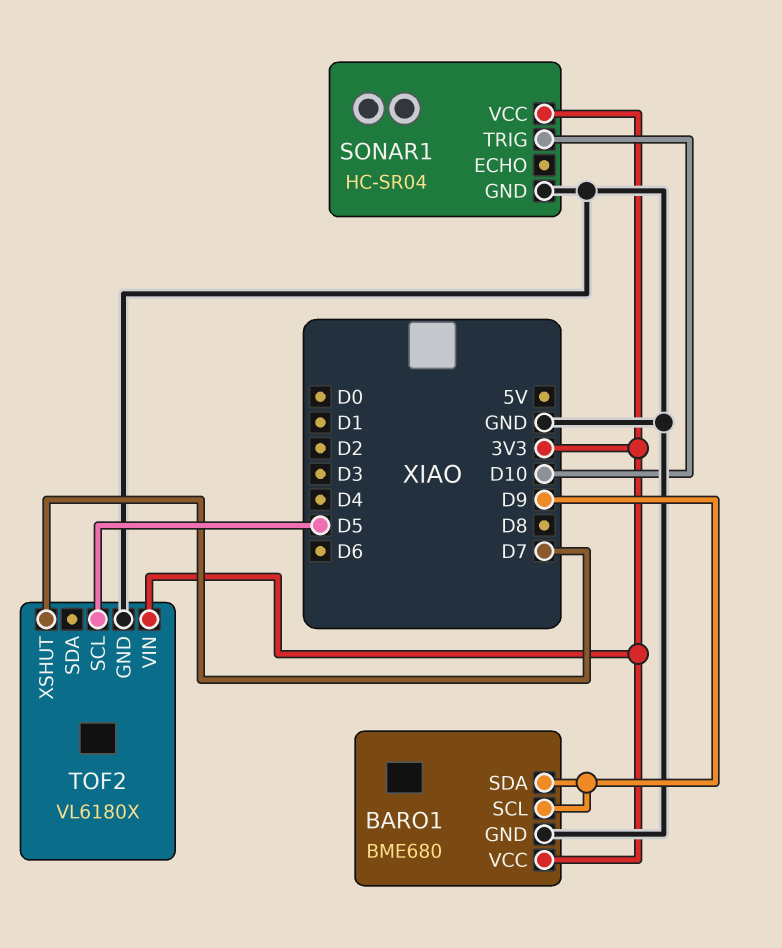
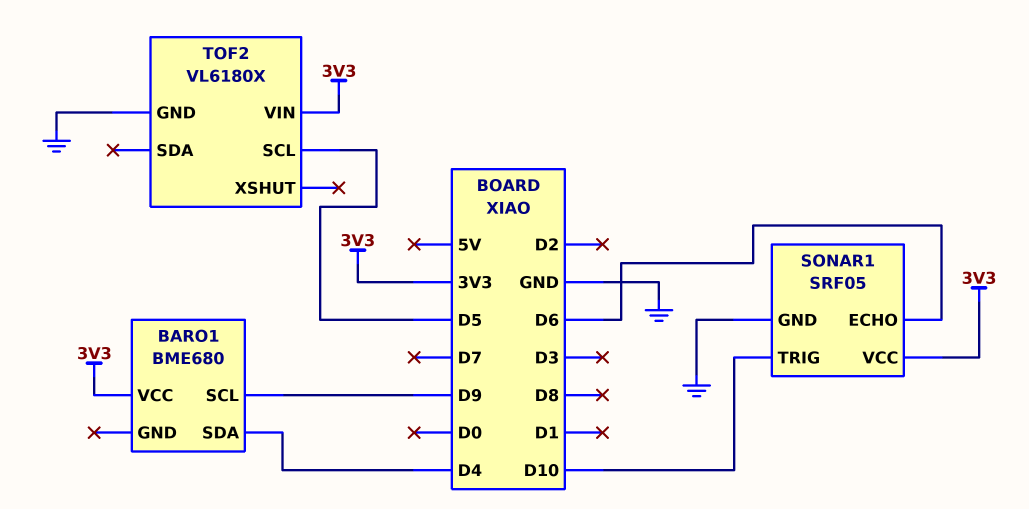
BARO1 pin GND: GND -> none
BARO1 pin SDA: D9 -> D4
SONAR1: HC-SR04 -> SRF05
SONAR1 pin ECHO: none -> D6
TOF2 pin XSHUT: D7 -> none

